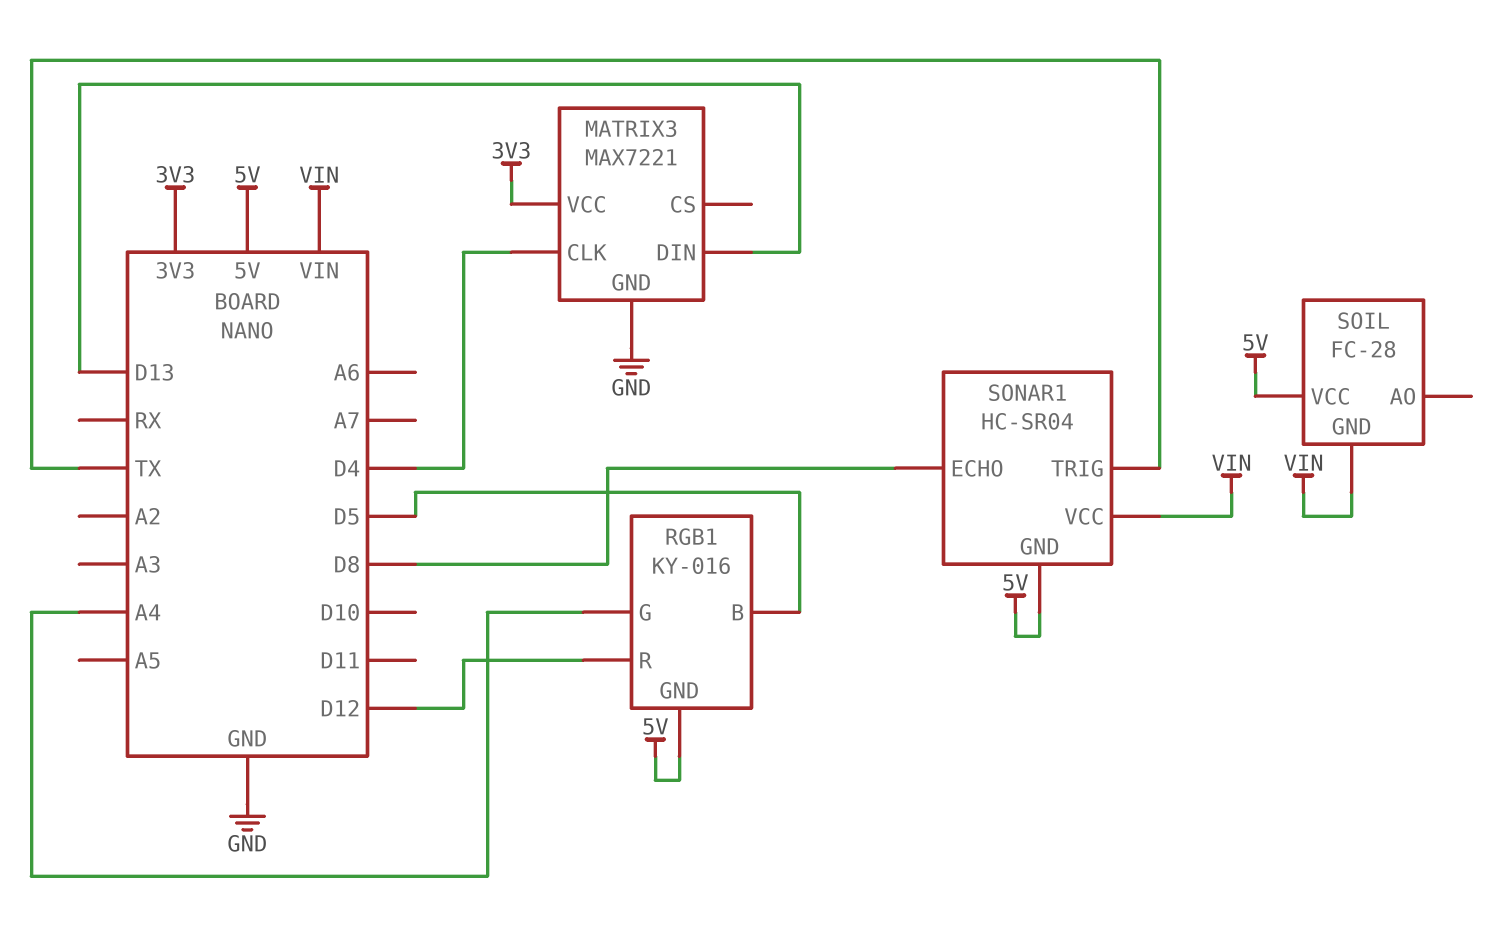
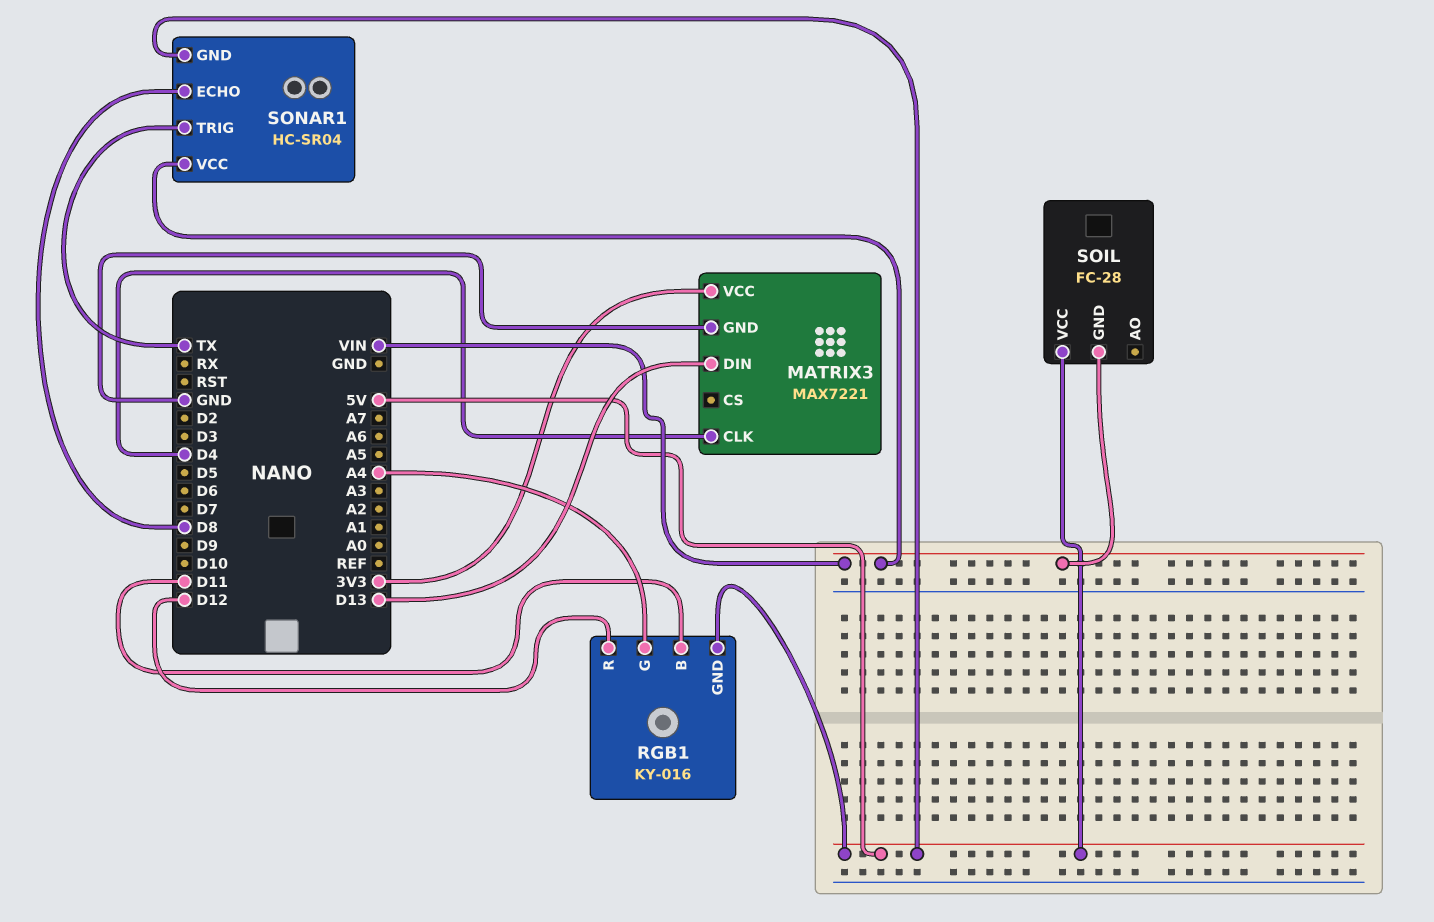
RGB1 pin B: D5 -> D11

